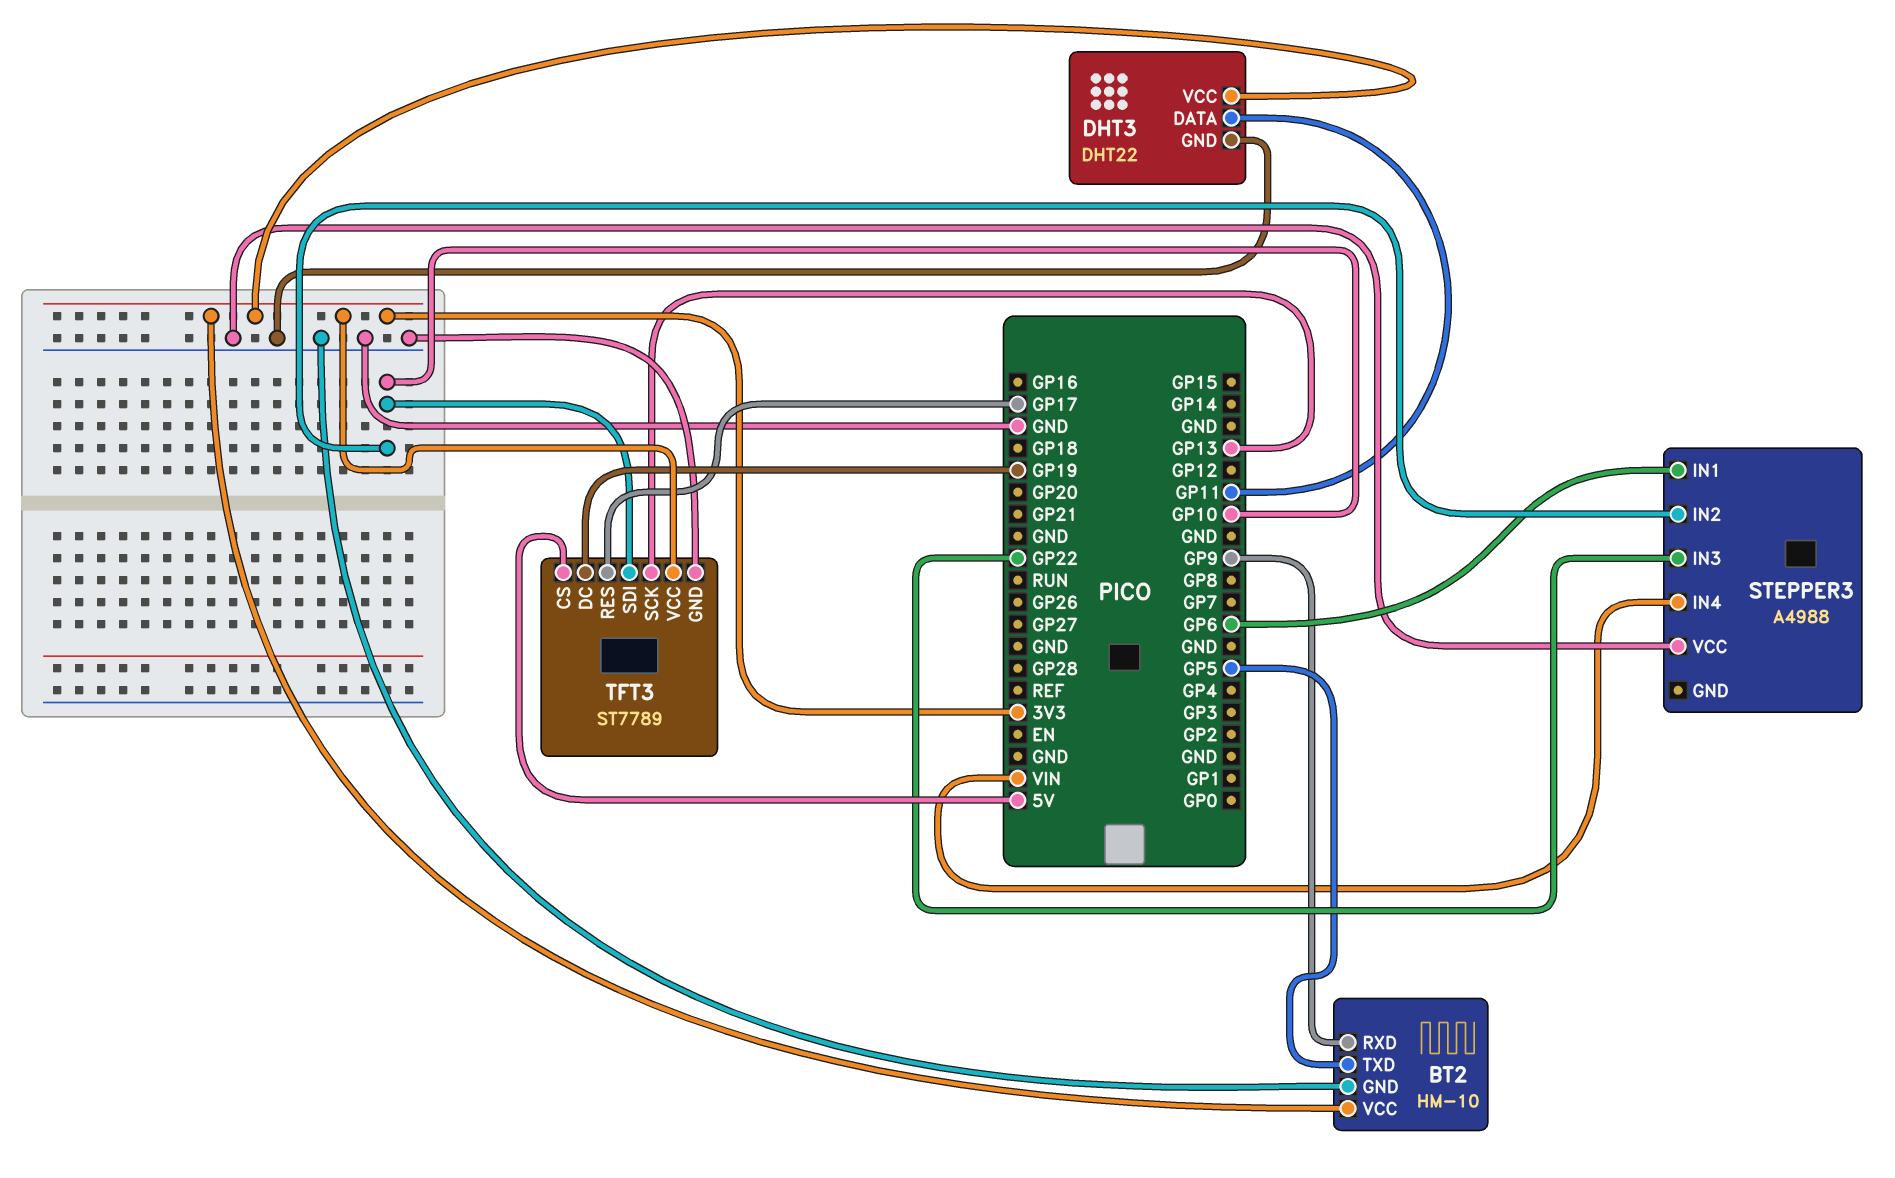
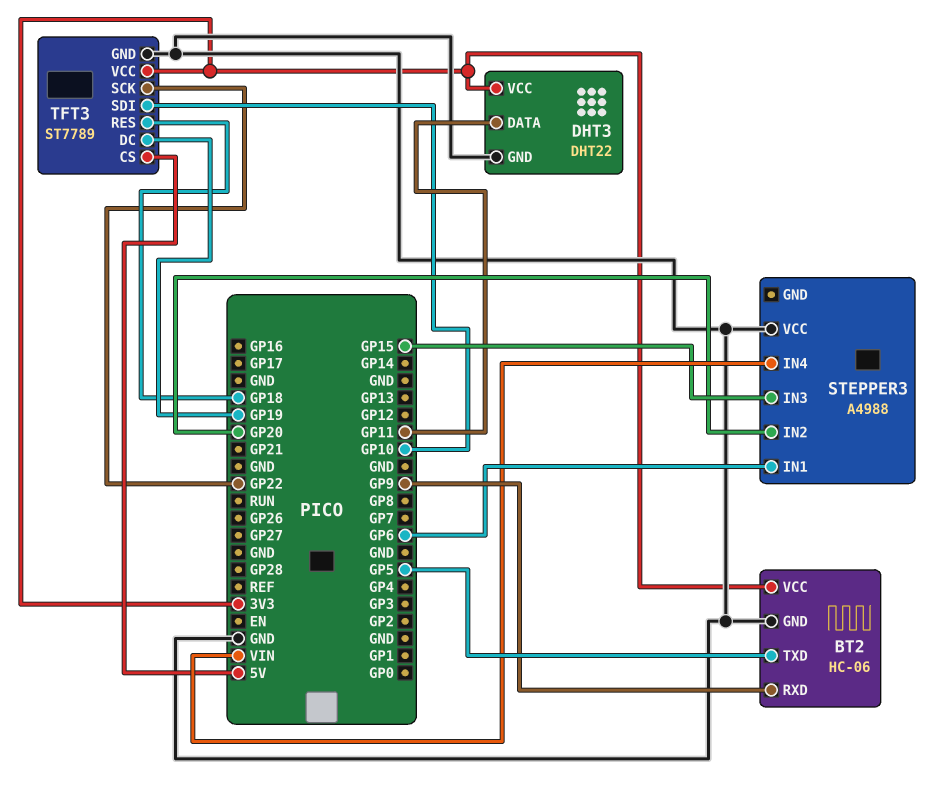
BT2: HM-10 -> HC-06
STEPPER3 pin IN2: GP10 -> GP20
STEPPER3 pin IN3: GP22 -> GP15
TFT3 pin RES: GP17 -> GP18
TFT3 pin SCK: GP13 -> GP22

